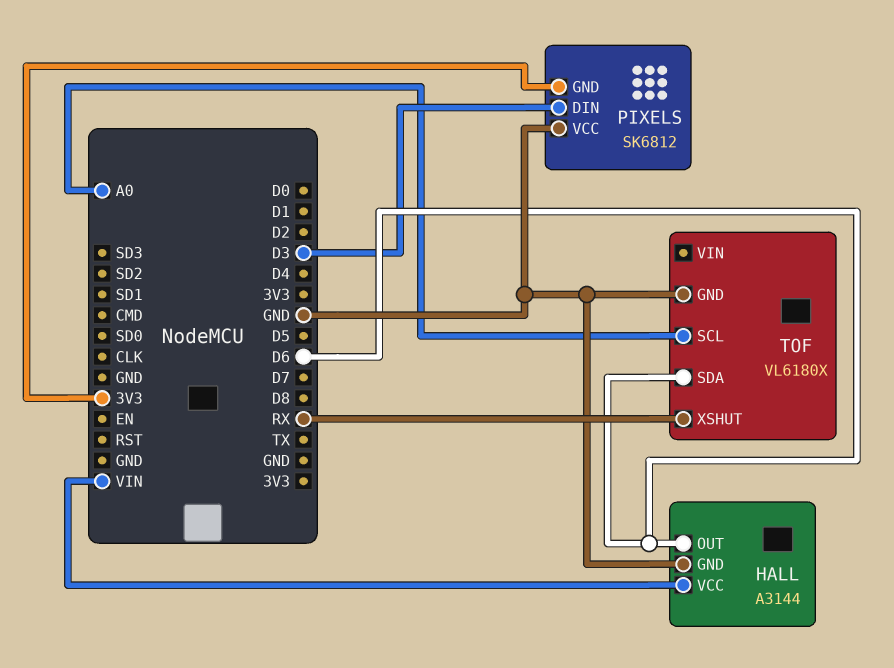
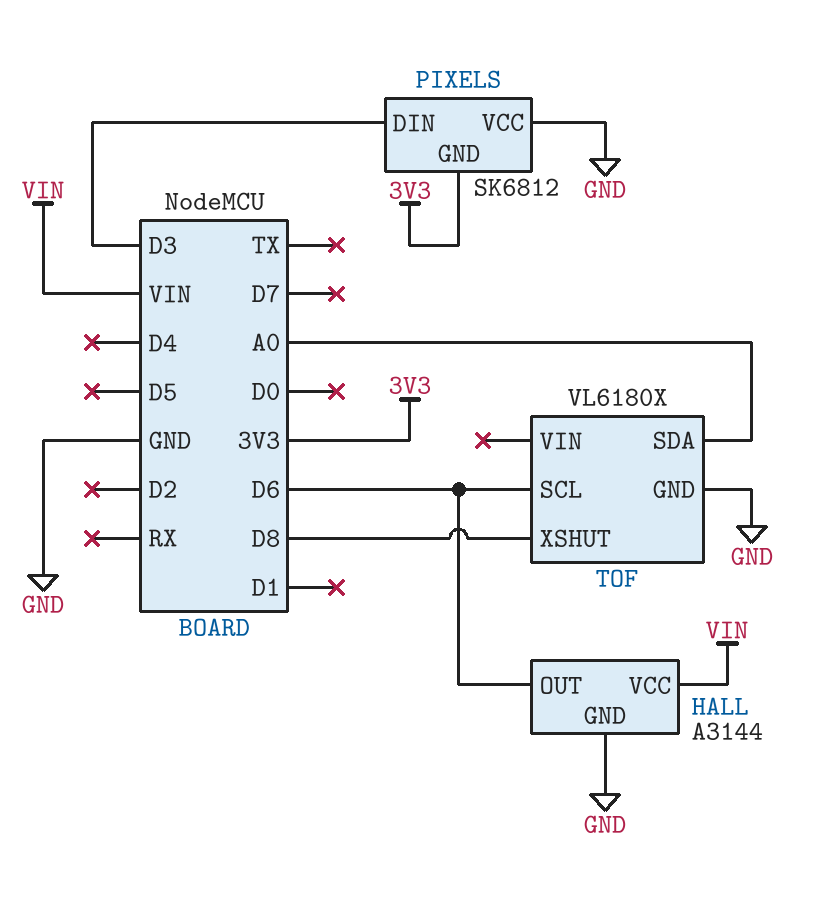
TOF pin SCL: A0 -> D6
TOF pin SDA: D6 -> A0
TOF pin XSHUT: RX -> D8

